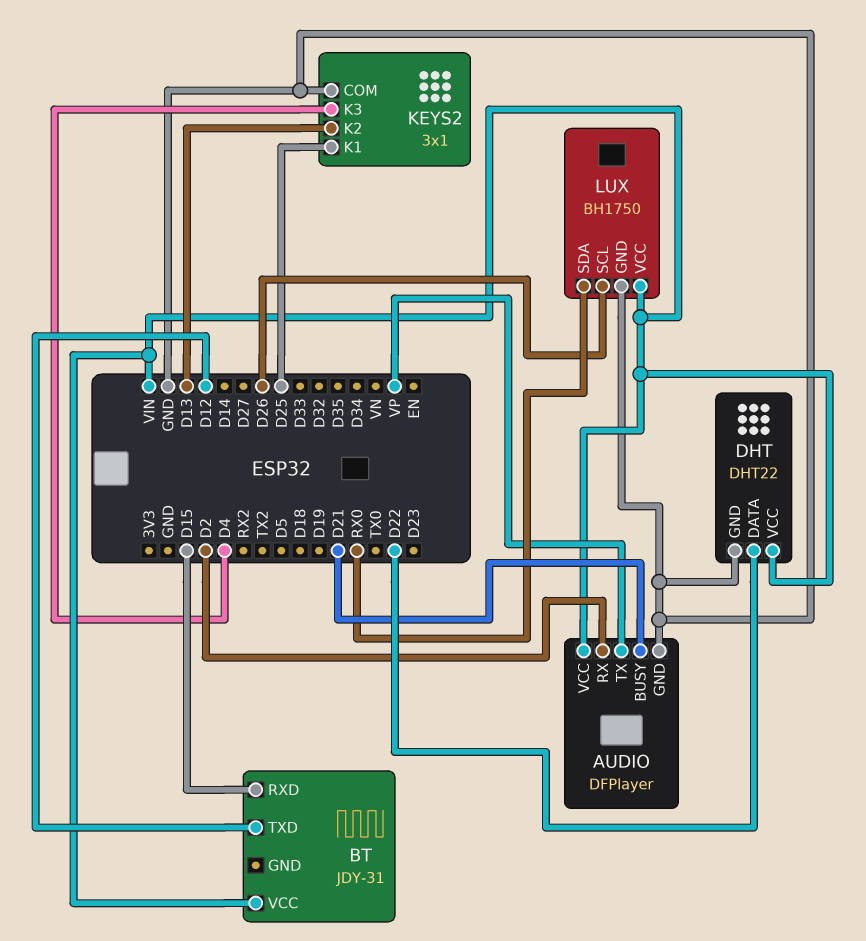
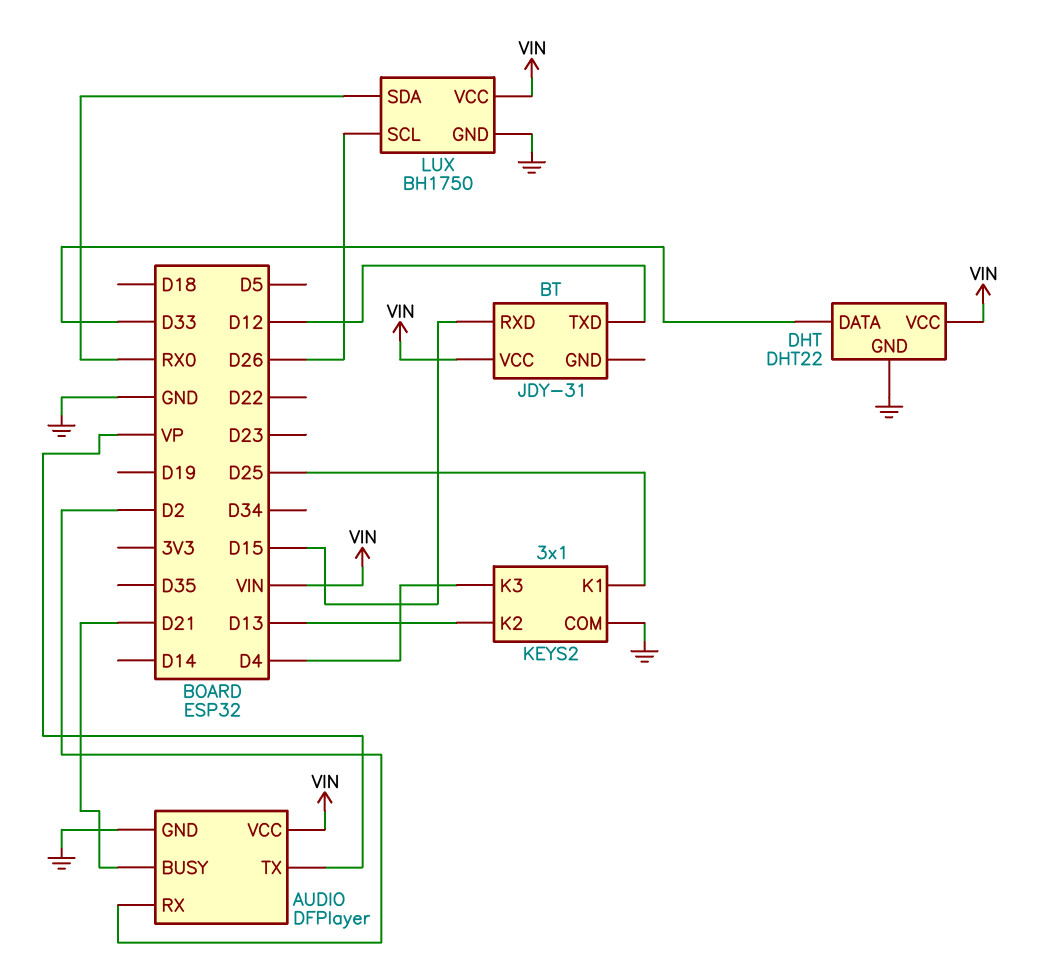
DHT pin DATA: D22 -> D33

